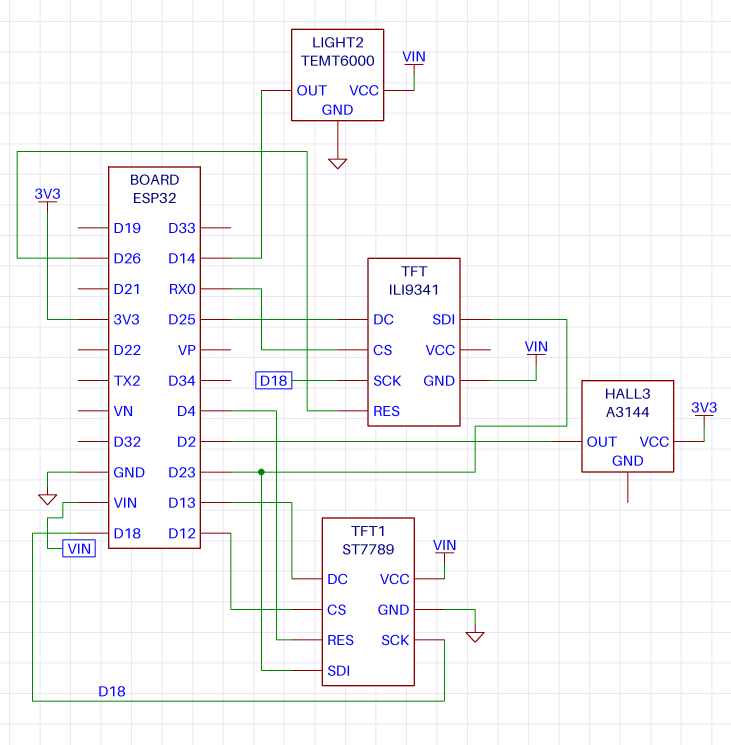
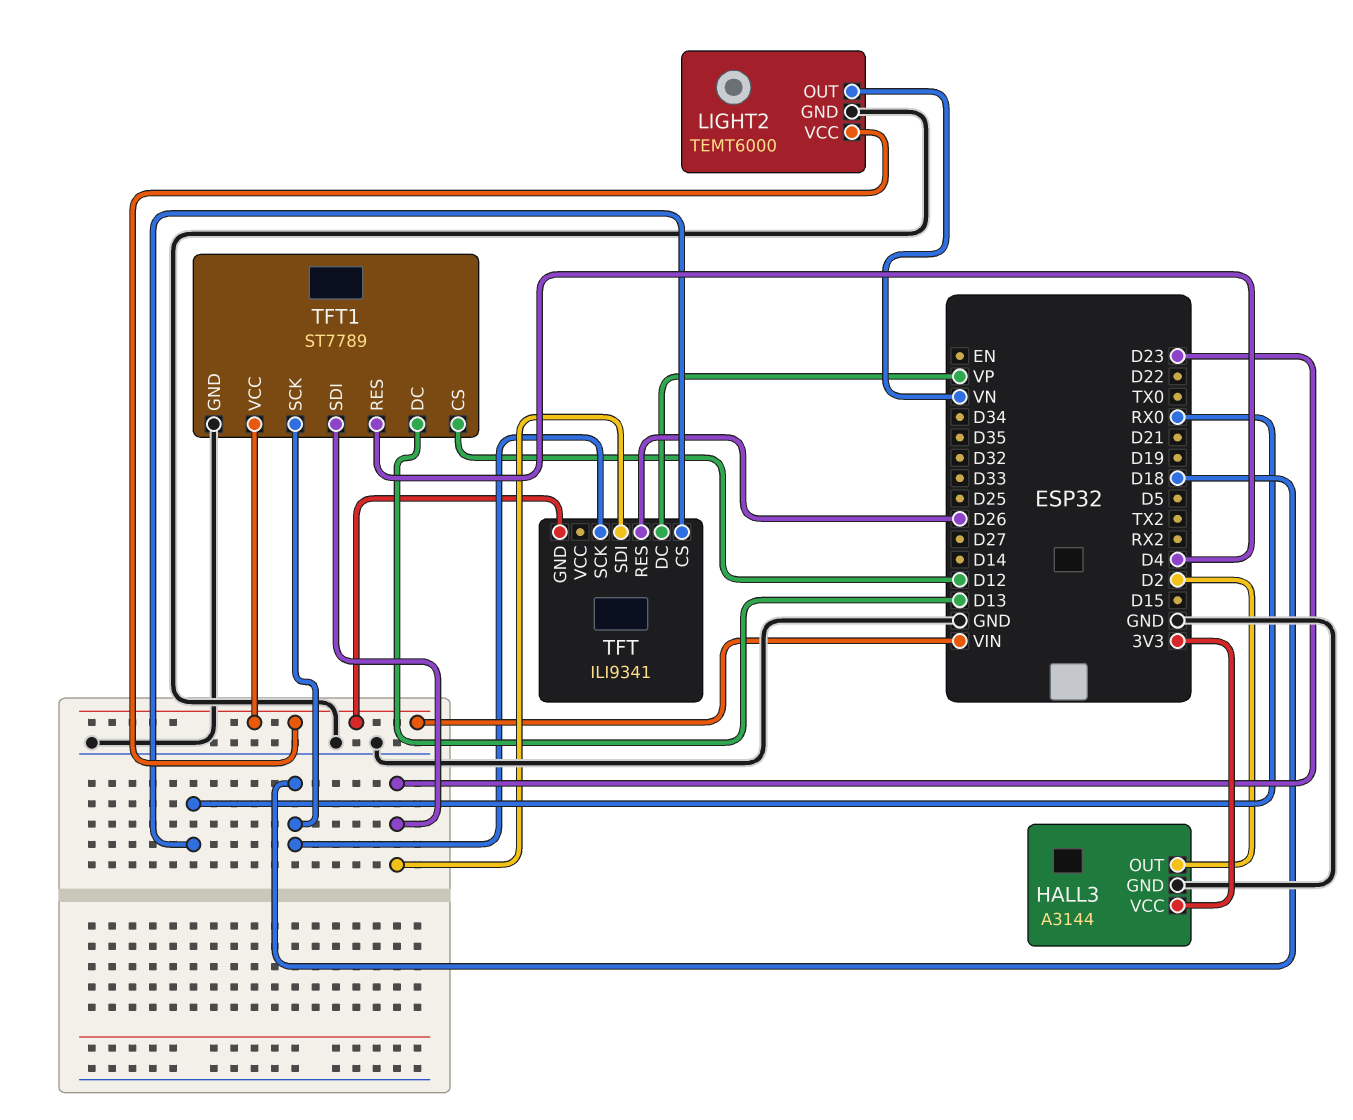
HALL3 pin GND: none -> GND
LIGHT2 pin OUT: D14 -> VN
TFT pin DC: D25 -> VP

